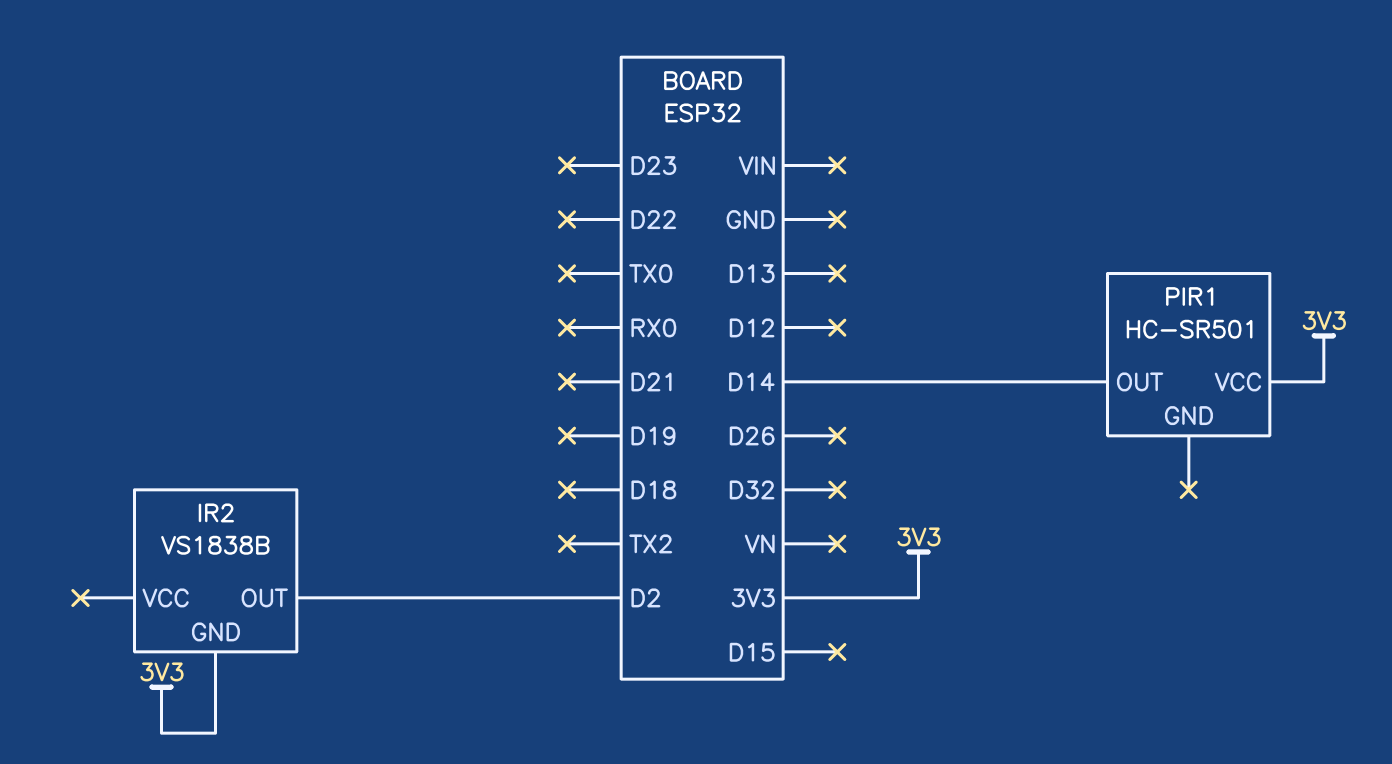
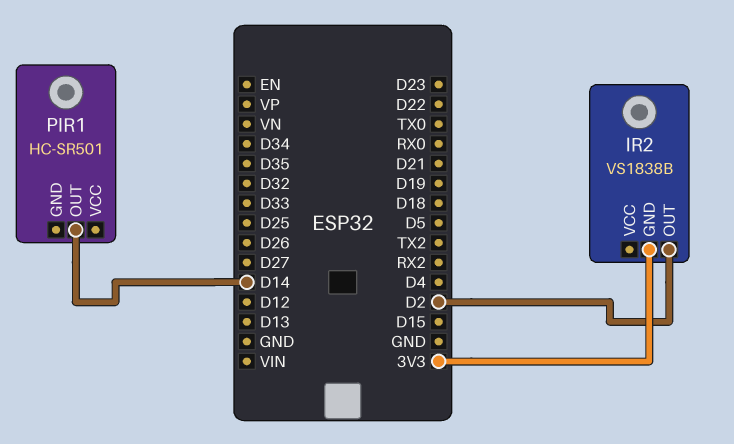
PIR1 pin VCC: 3V3 -> none

